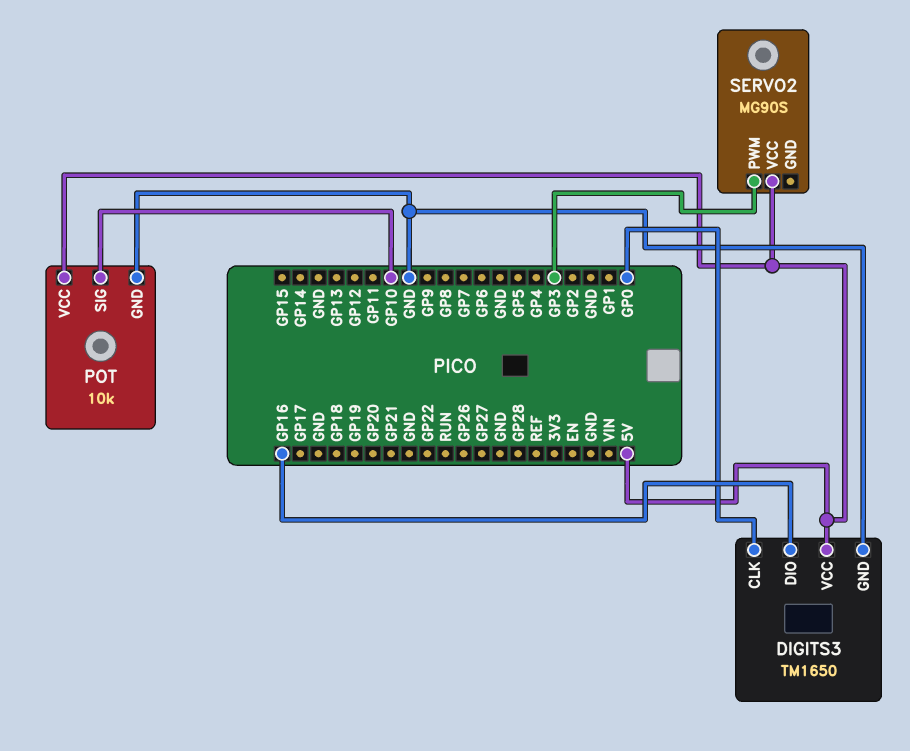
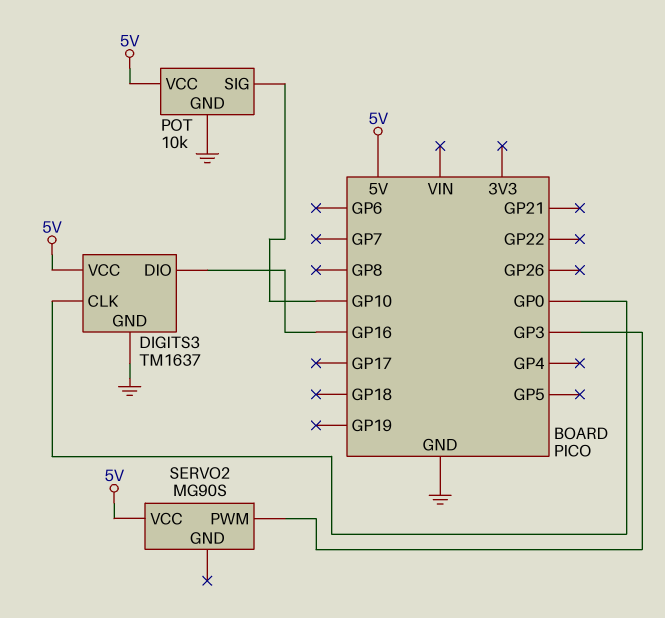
DIGITS3: TM1650 -> TM1637

